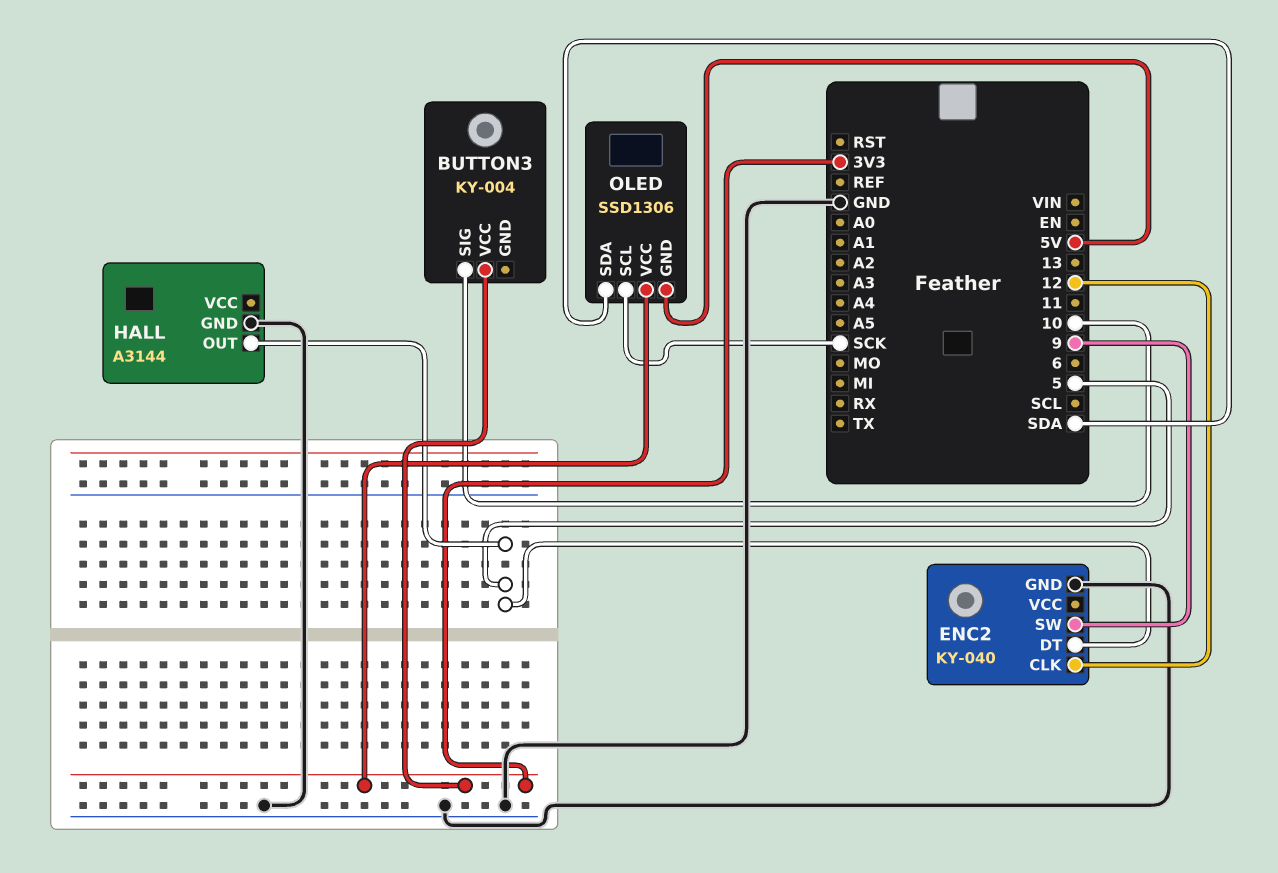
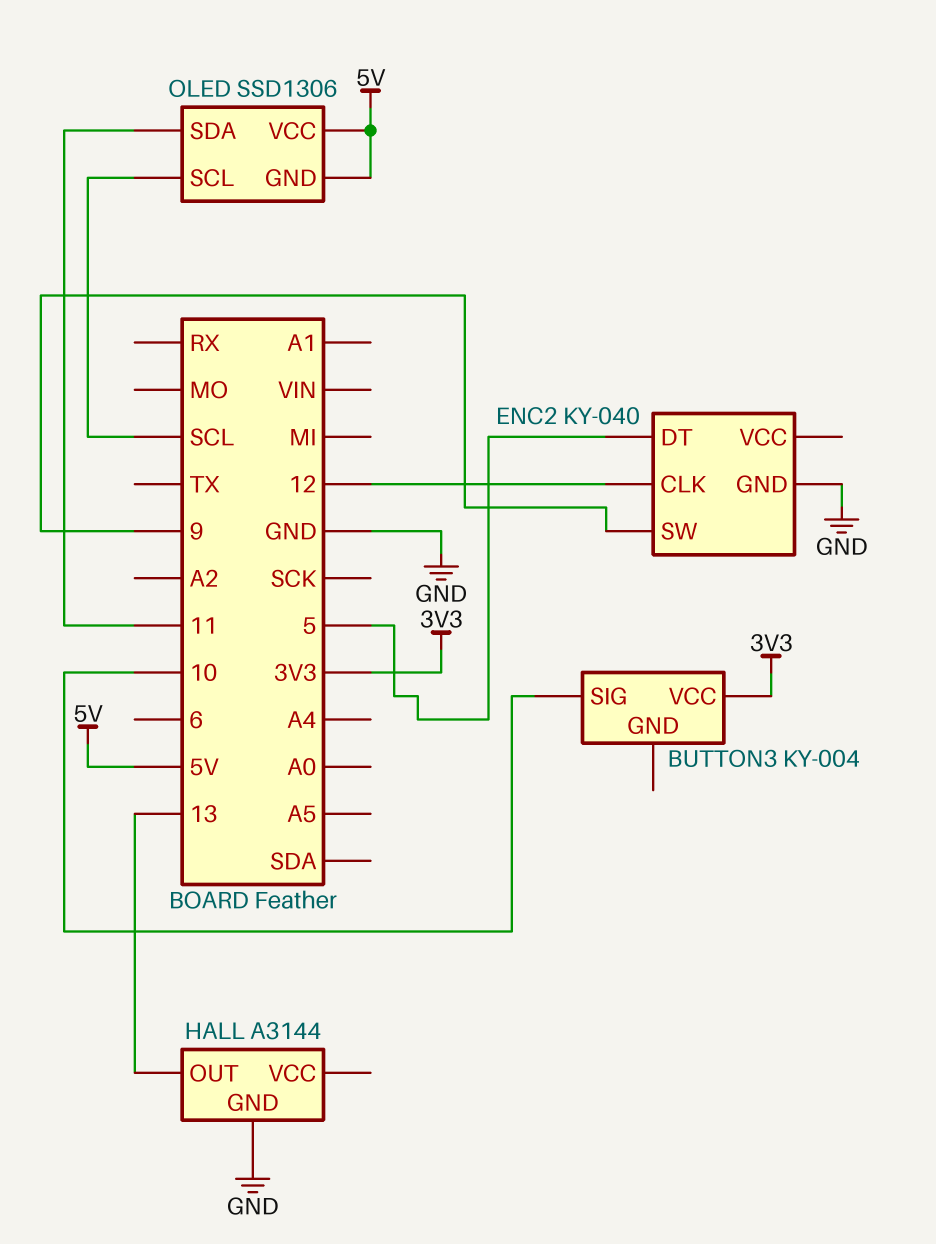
HALL pin OUT: 5 -> 13
OLED pin SCL: SCK -> SCL
OLED pin SDA: SDA -> 11
OLED pin VCC: 3V3 -> 5V

